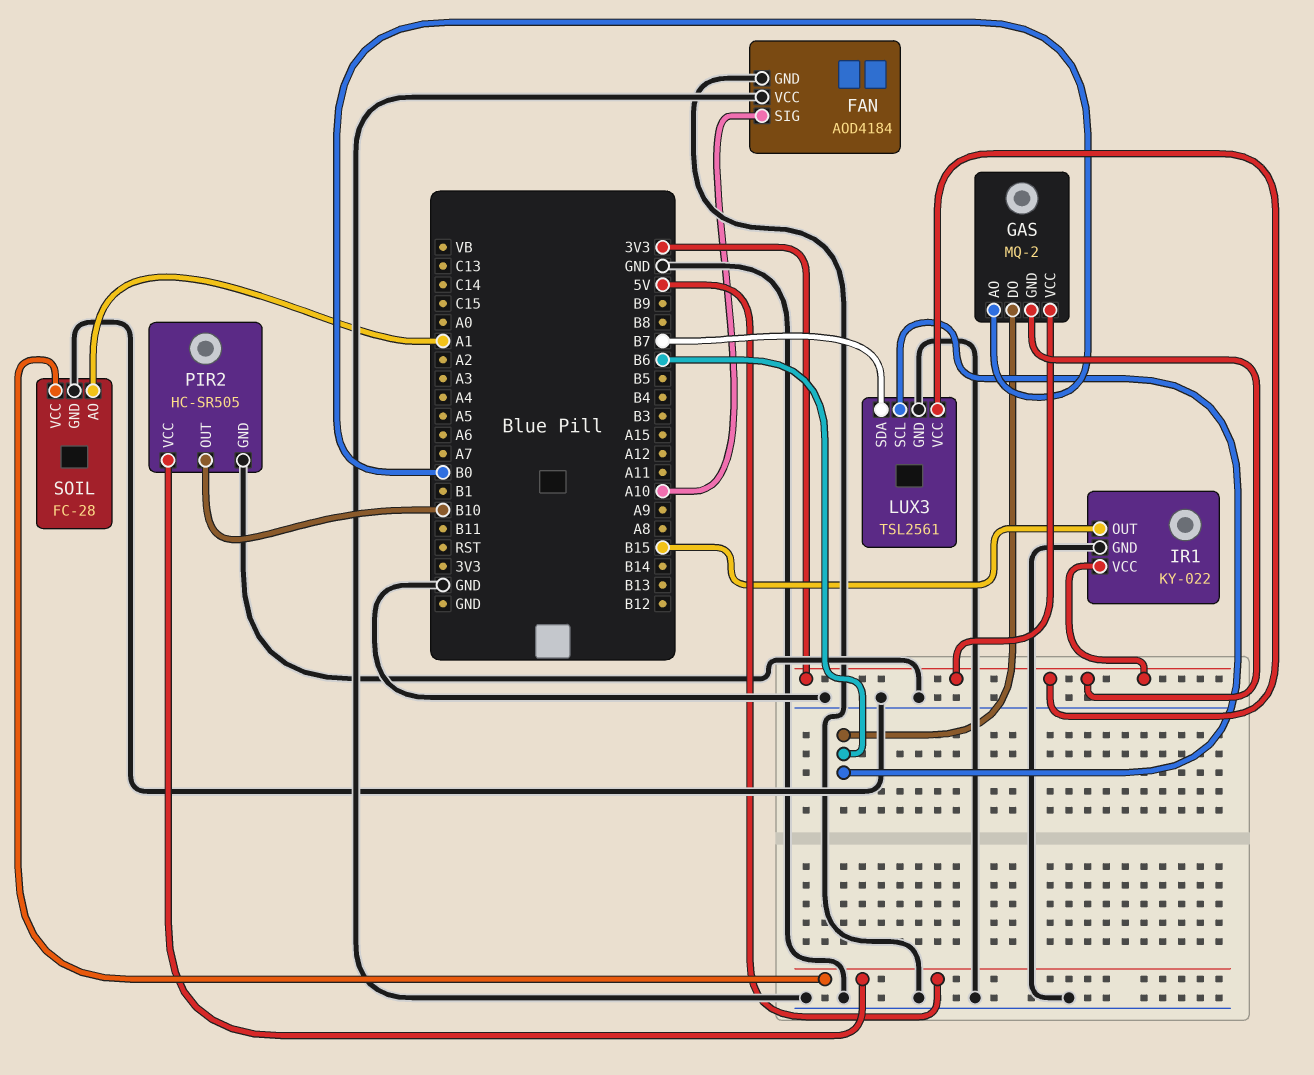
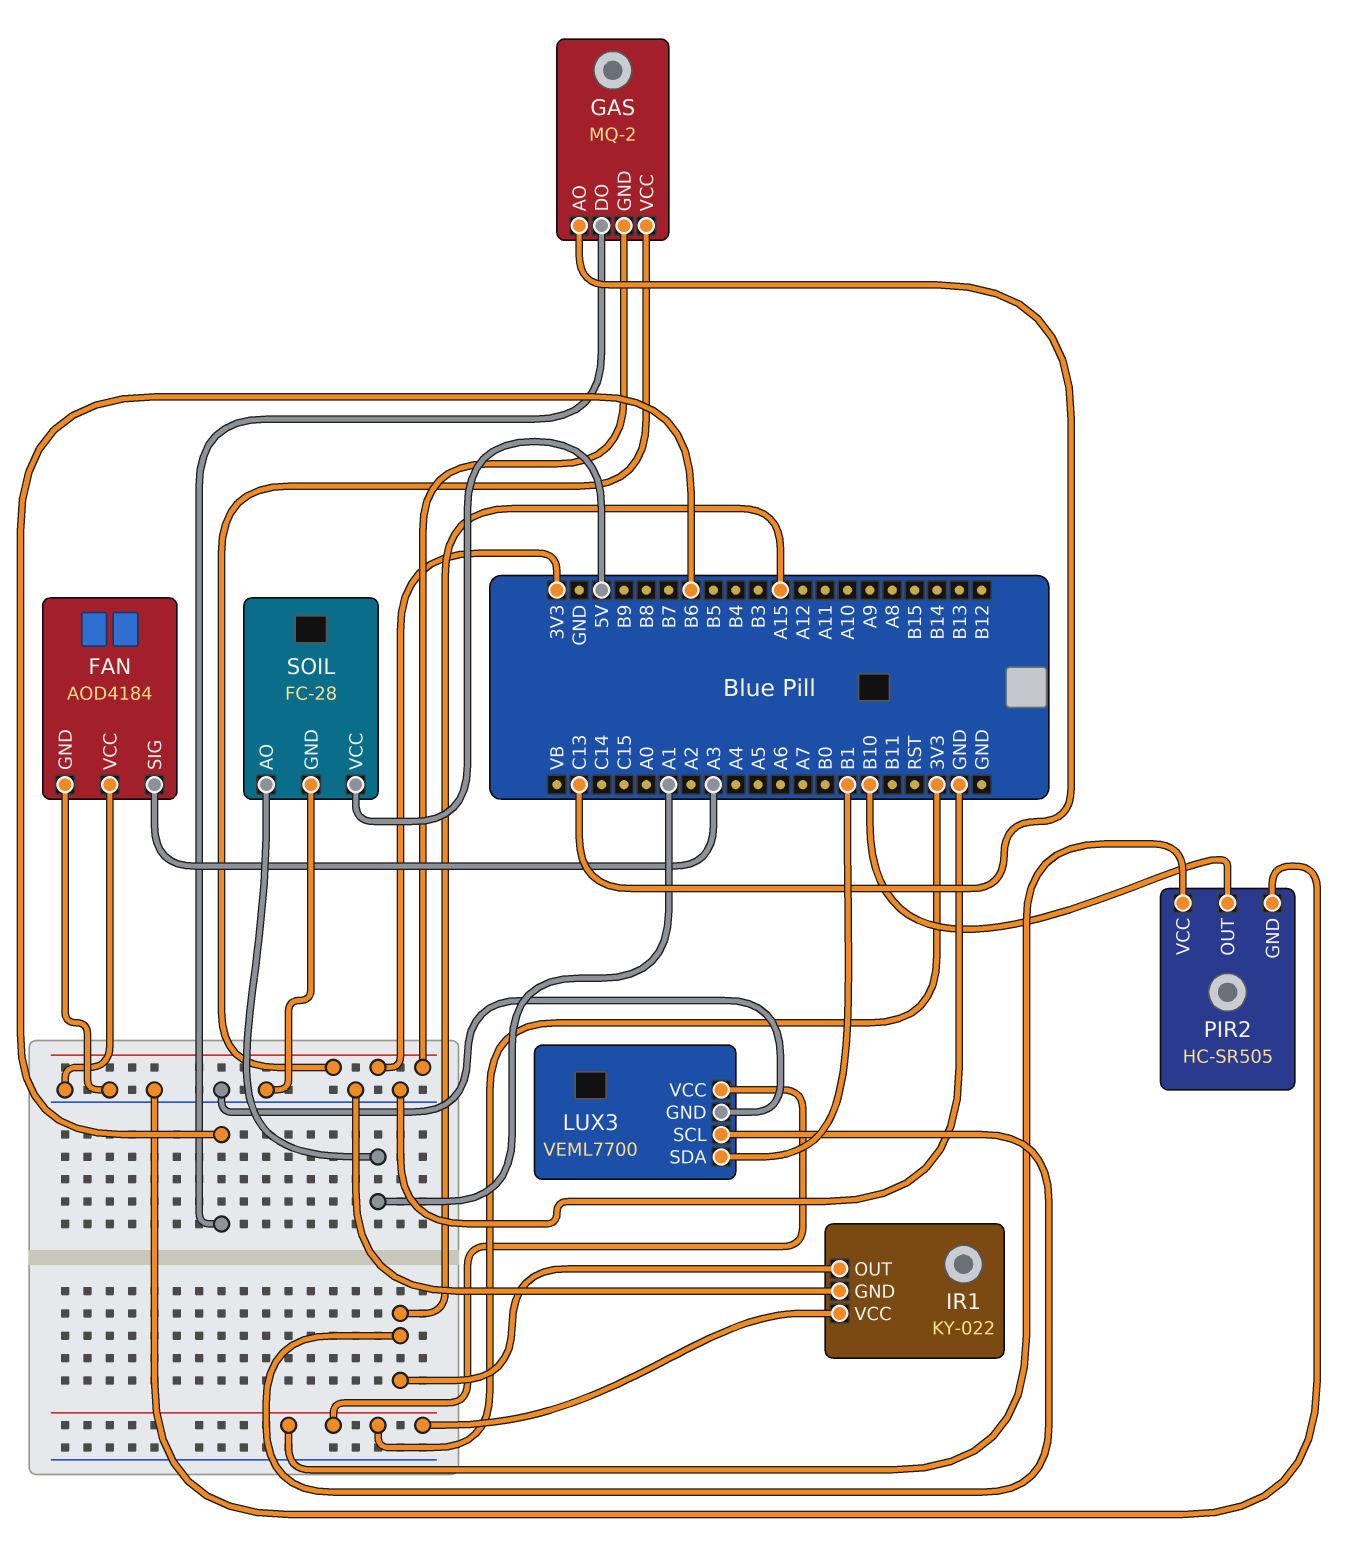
FAN pin SIG: A10 -> A3
GAS pin AO: B0 -> C13
IR1 pin OUT: B15 -> A15
LUX3: TSL2561 -> VEML7700
LUX3 pin SCL: B6 -> A15
LUX3 pin SDA: B7 -> B1
PIR2 pin VCC: 5V -> 3V3

